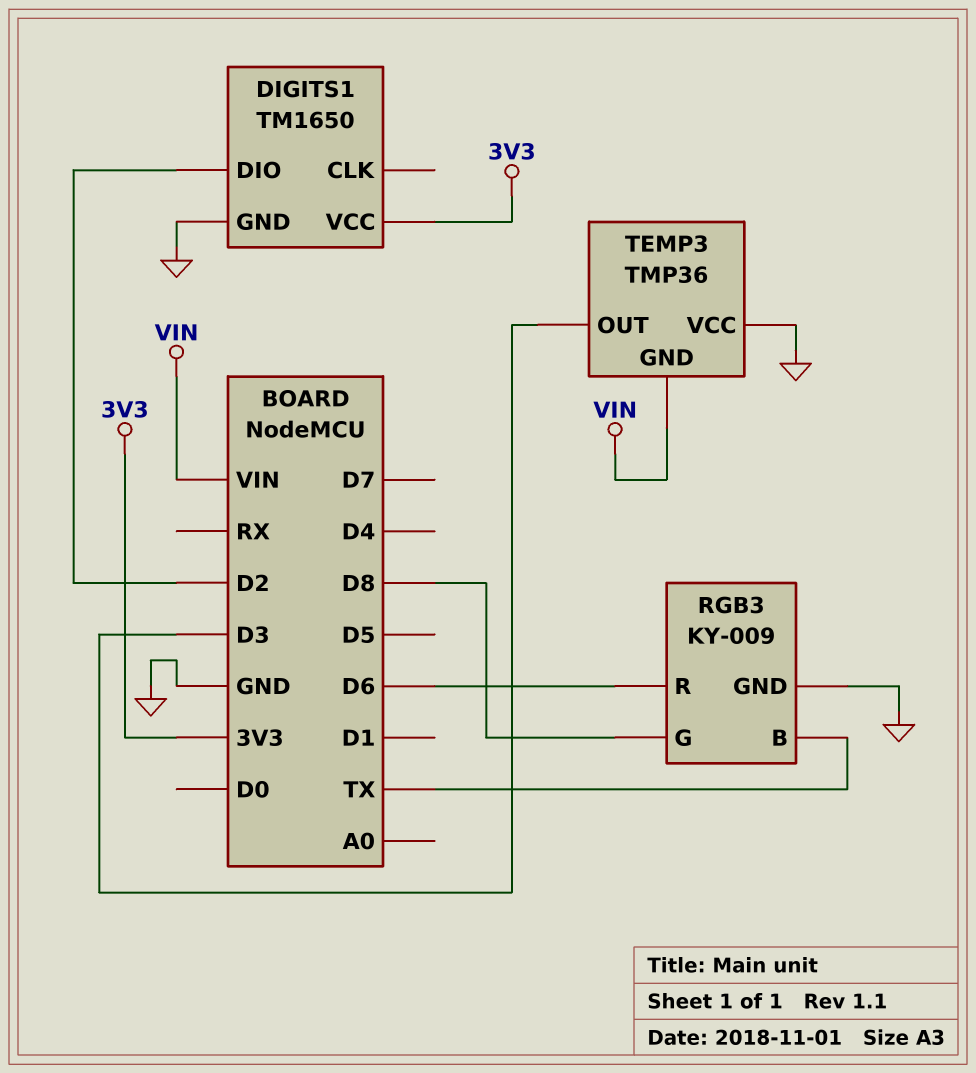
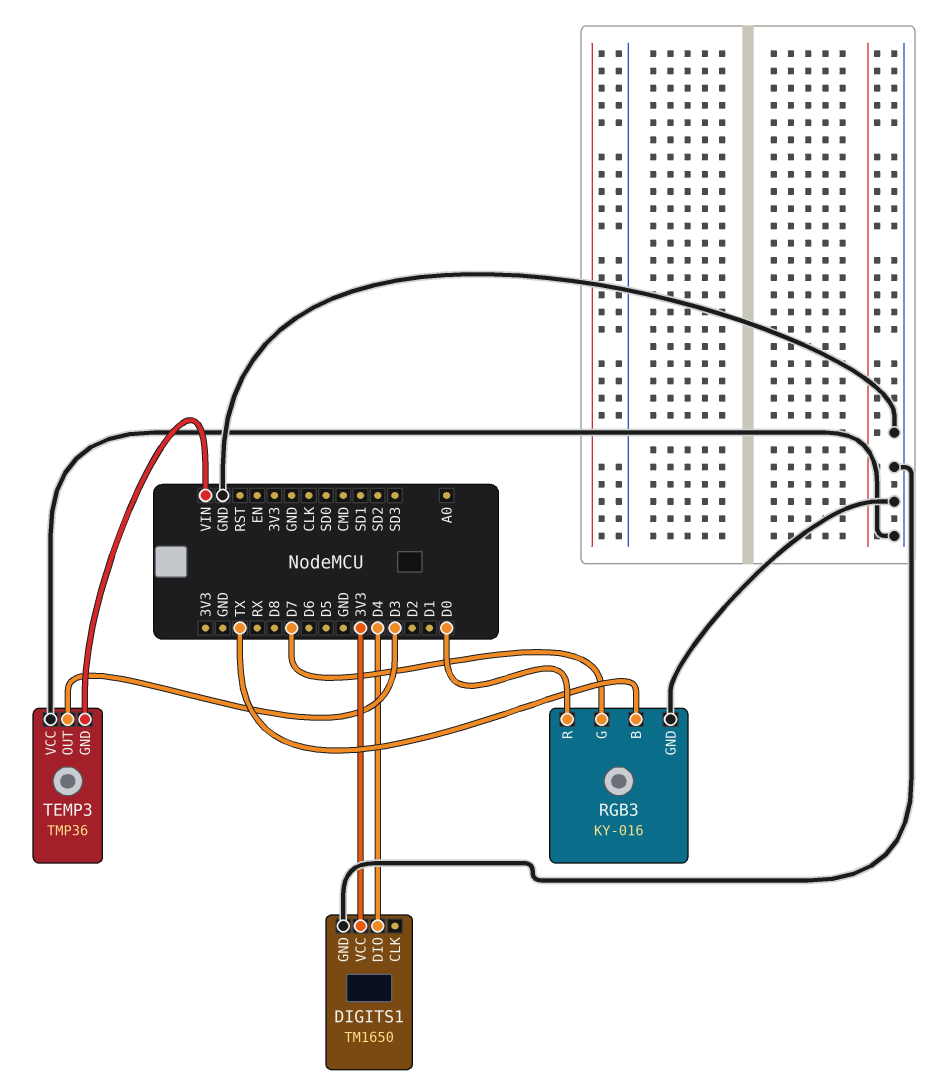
DIGITS1 pin DIO: D2 -> D4
RGB3: KY-009 -> KY-016
RGB3 pin G: D8 -> D7
RGB3 pin R: D6 -> D0

